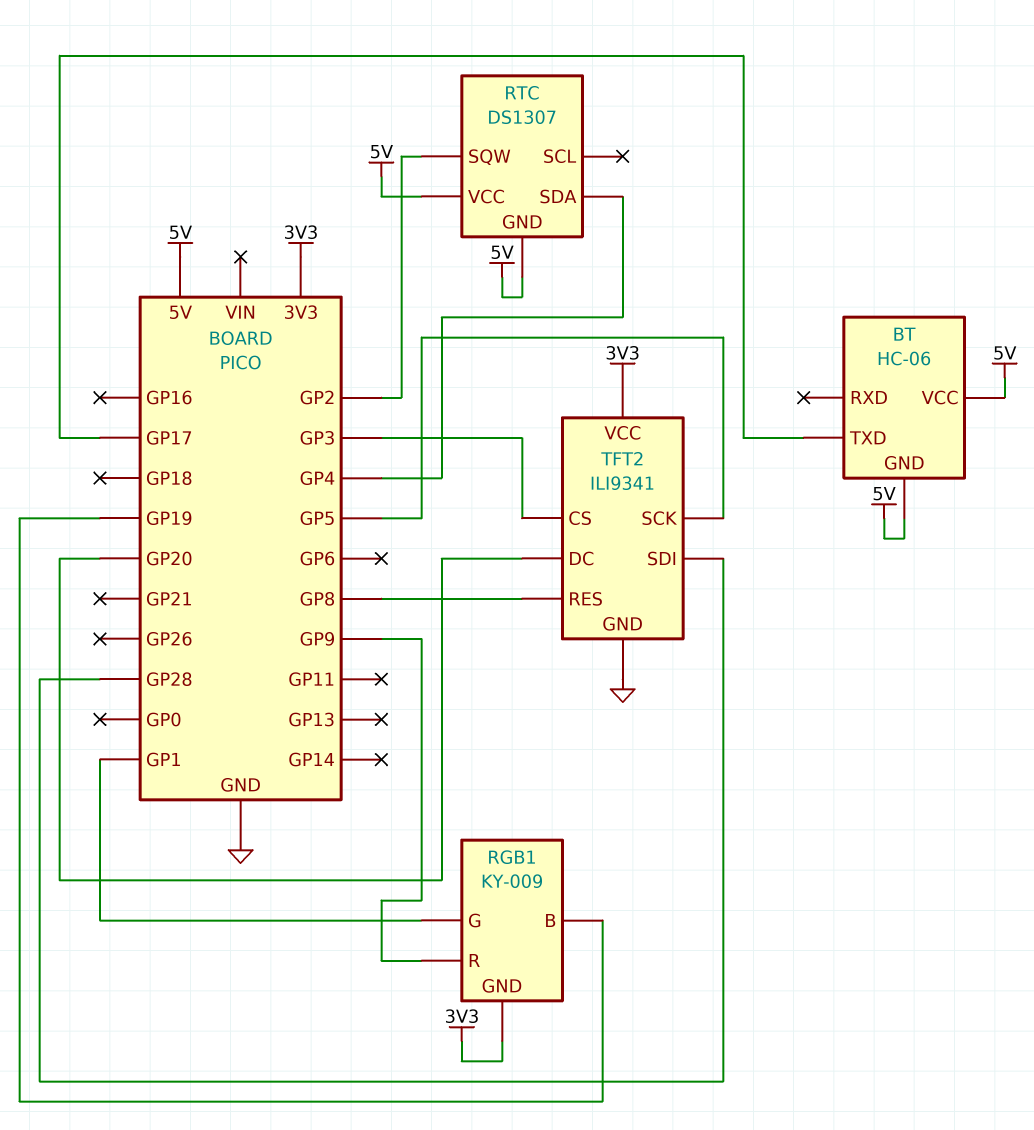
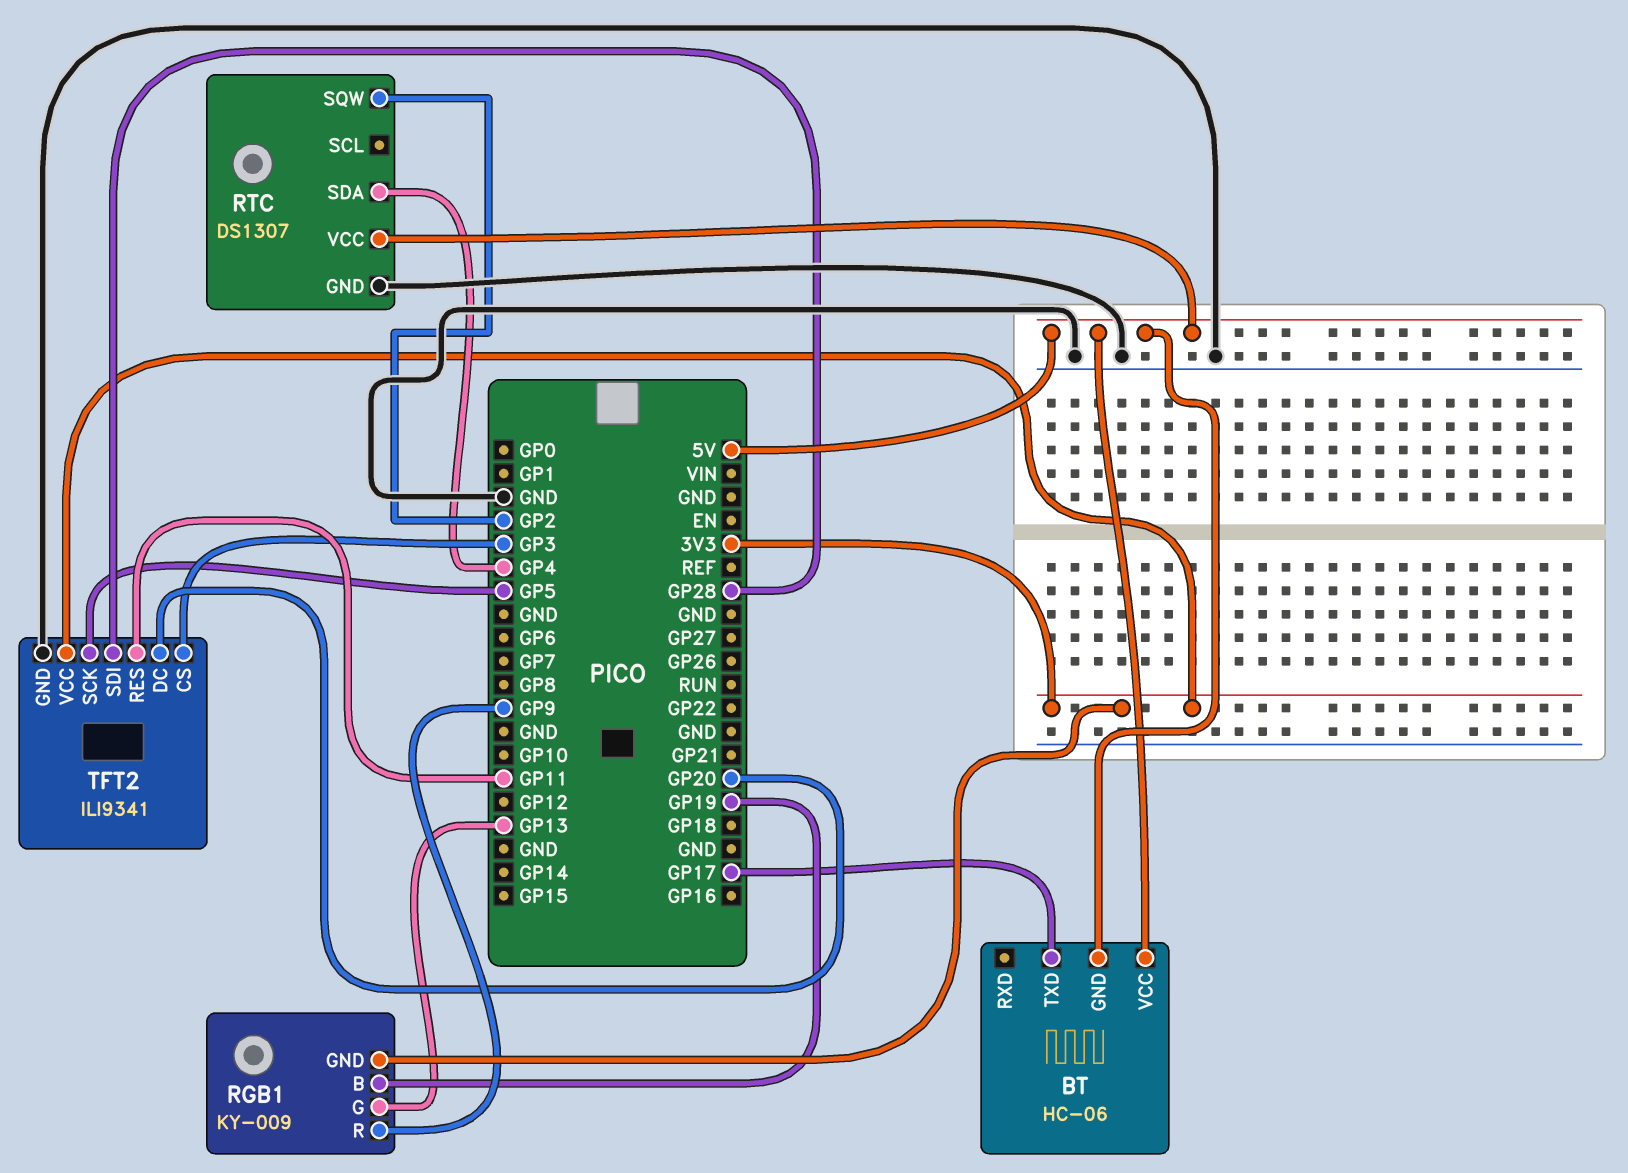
RGB1 pin G: GP1 -> GP13
RTC pin GND: 5V -> GND
TFT2 pin RES: GP8 -> GP11

